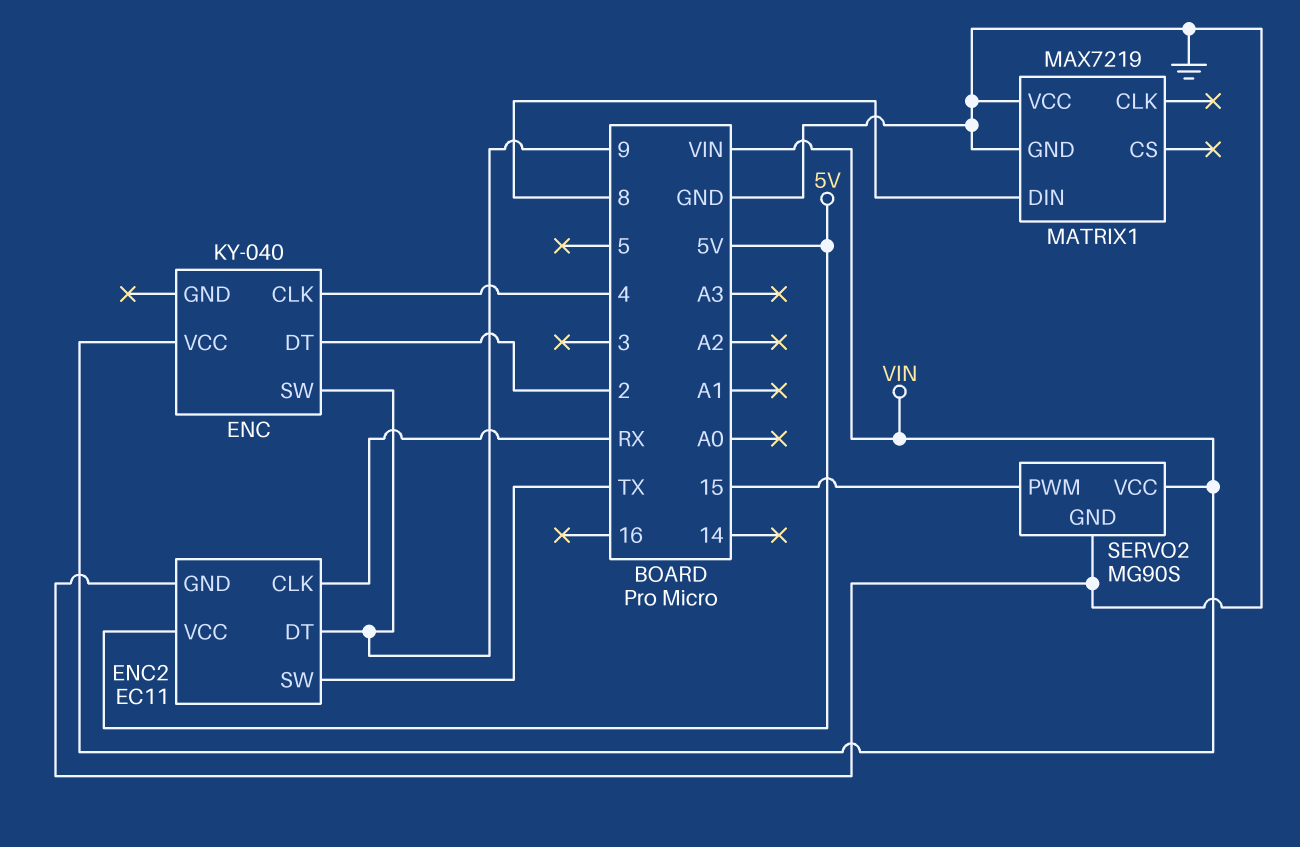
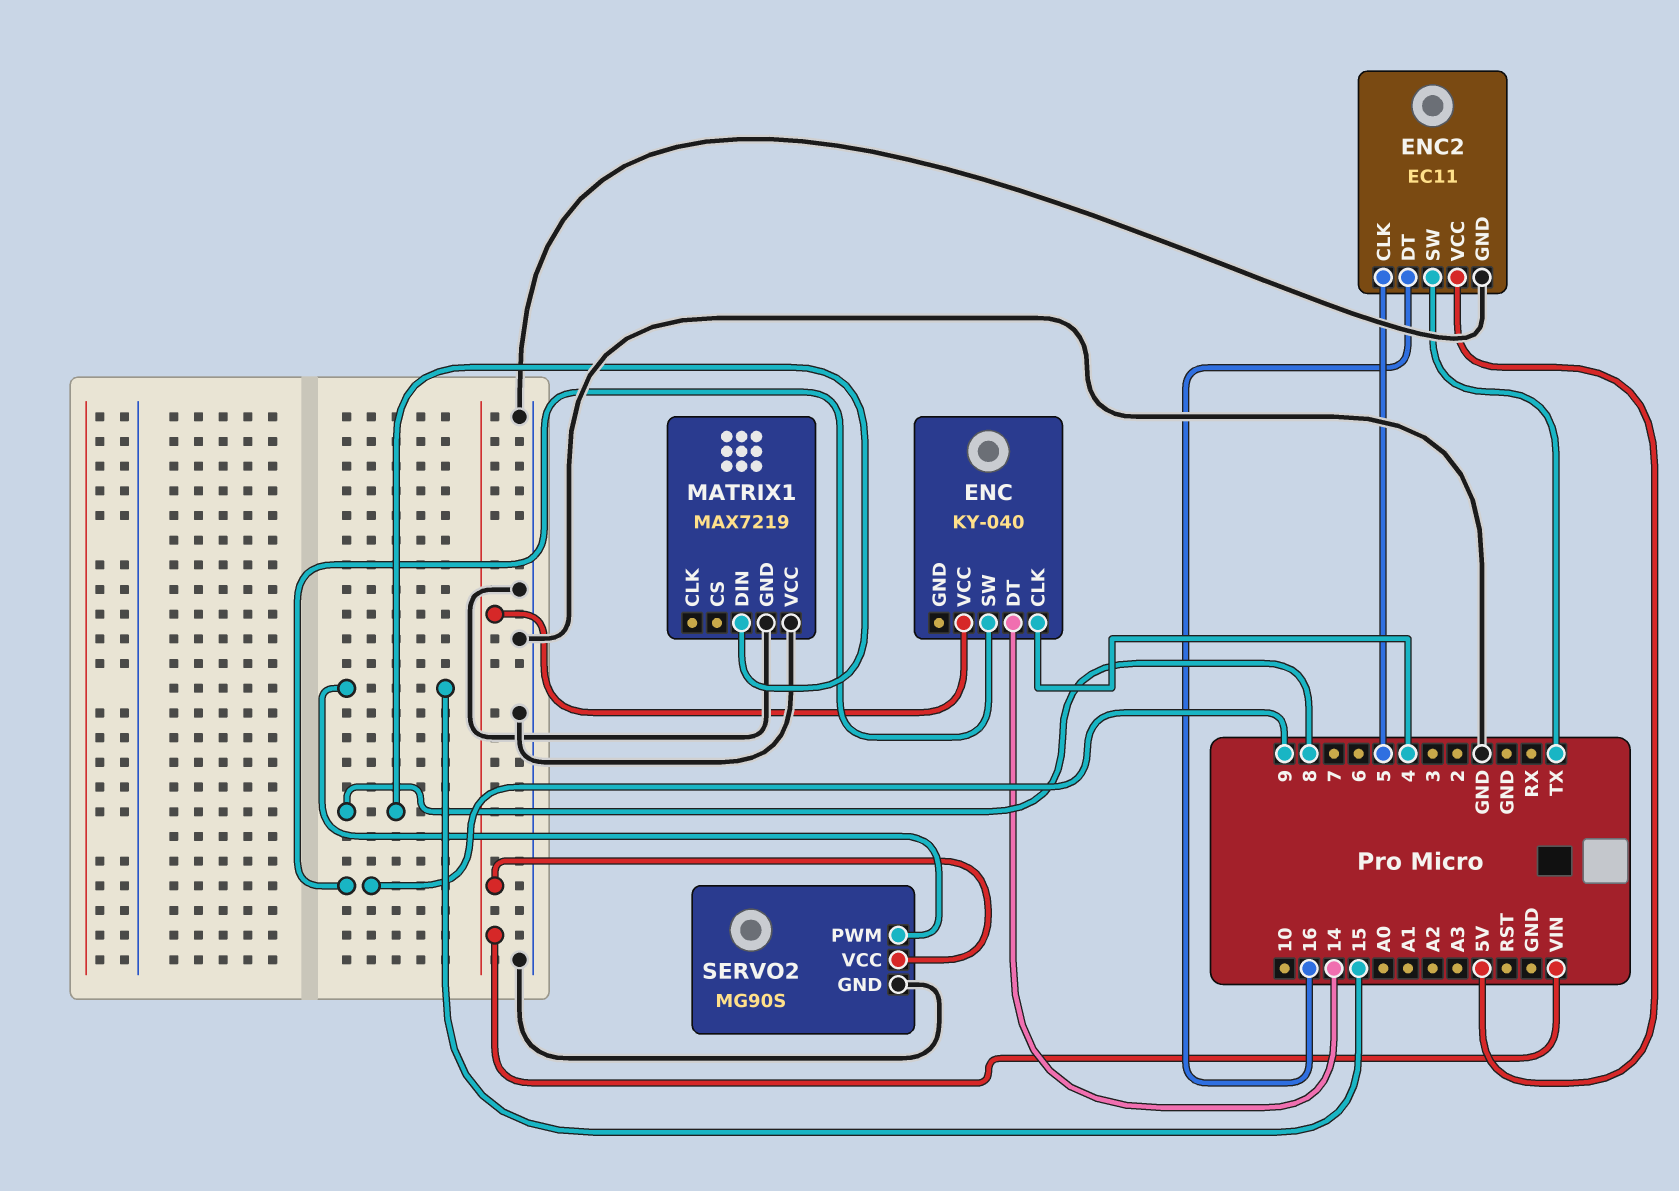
ENC pin DT: 2 -> 14
ENC2 pin CLK: RX -> 5
ENC2 pin DT: 9 -> 16

